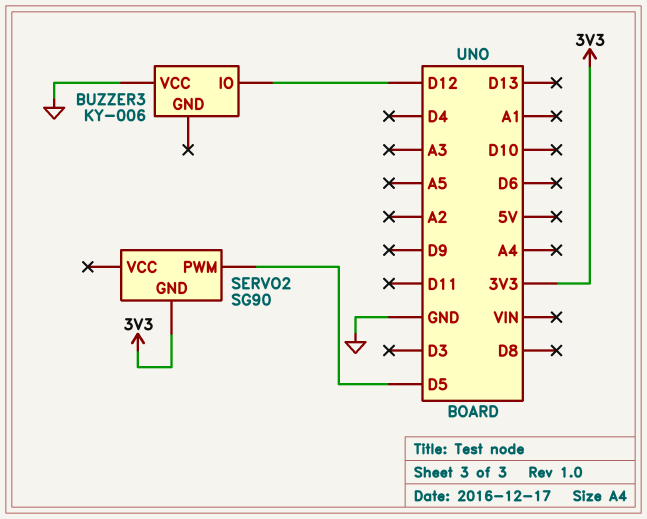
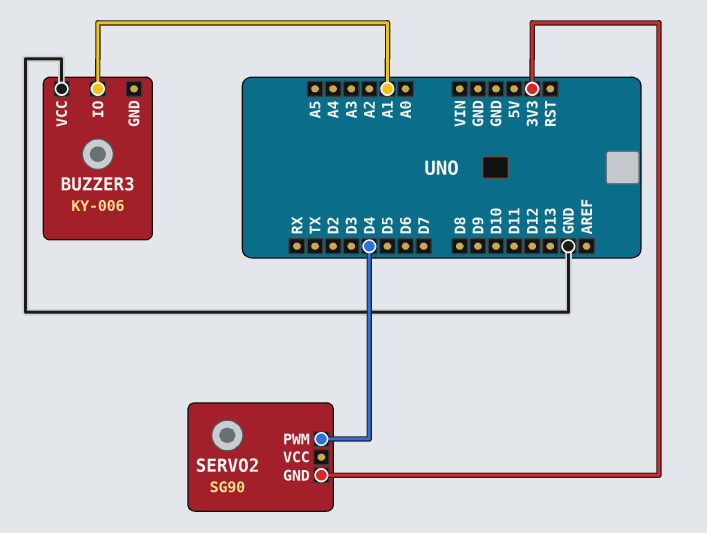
BUZZER3 pin IO: D12 -> A1
SERVO2 pin PWM: D5 -> D4

